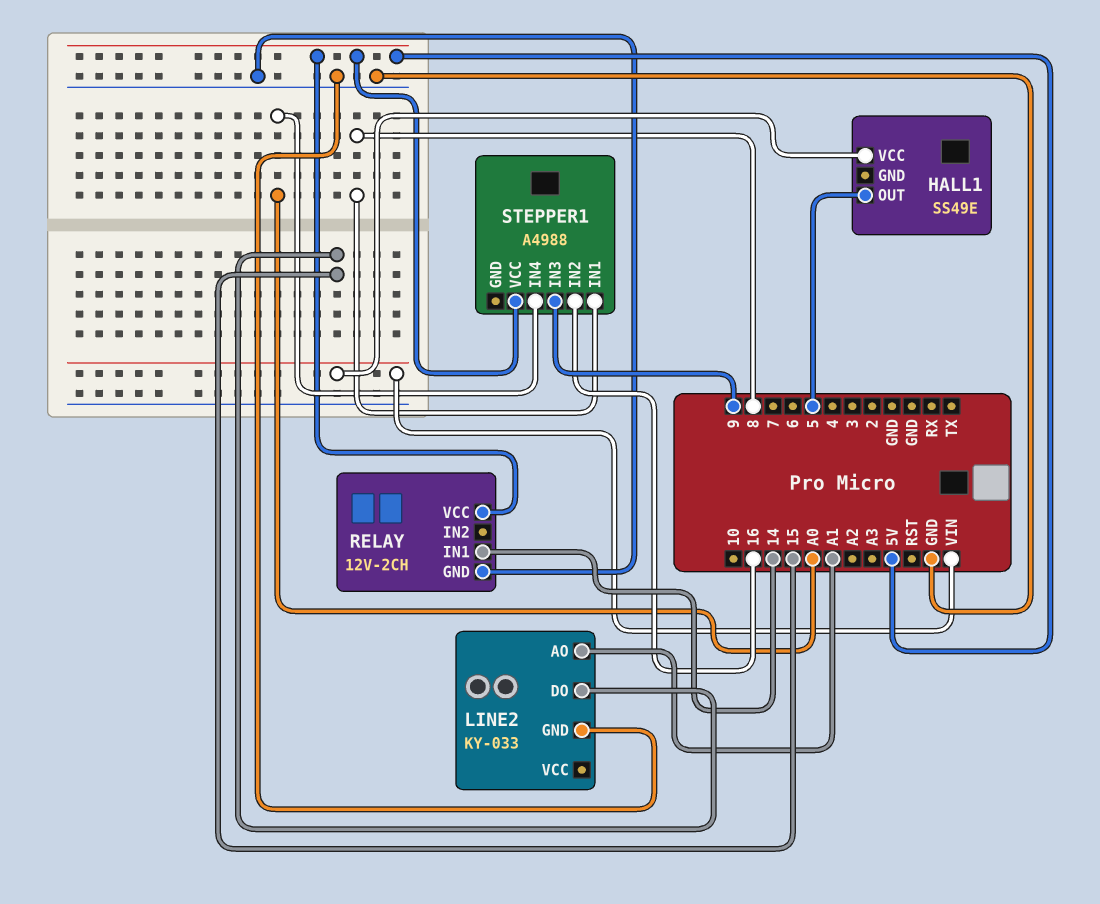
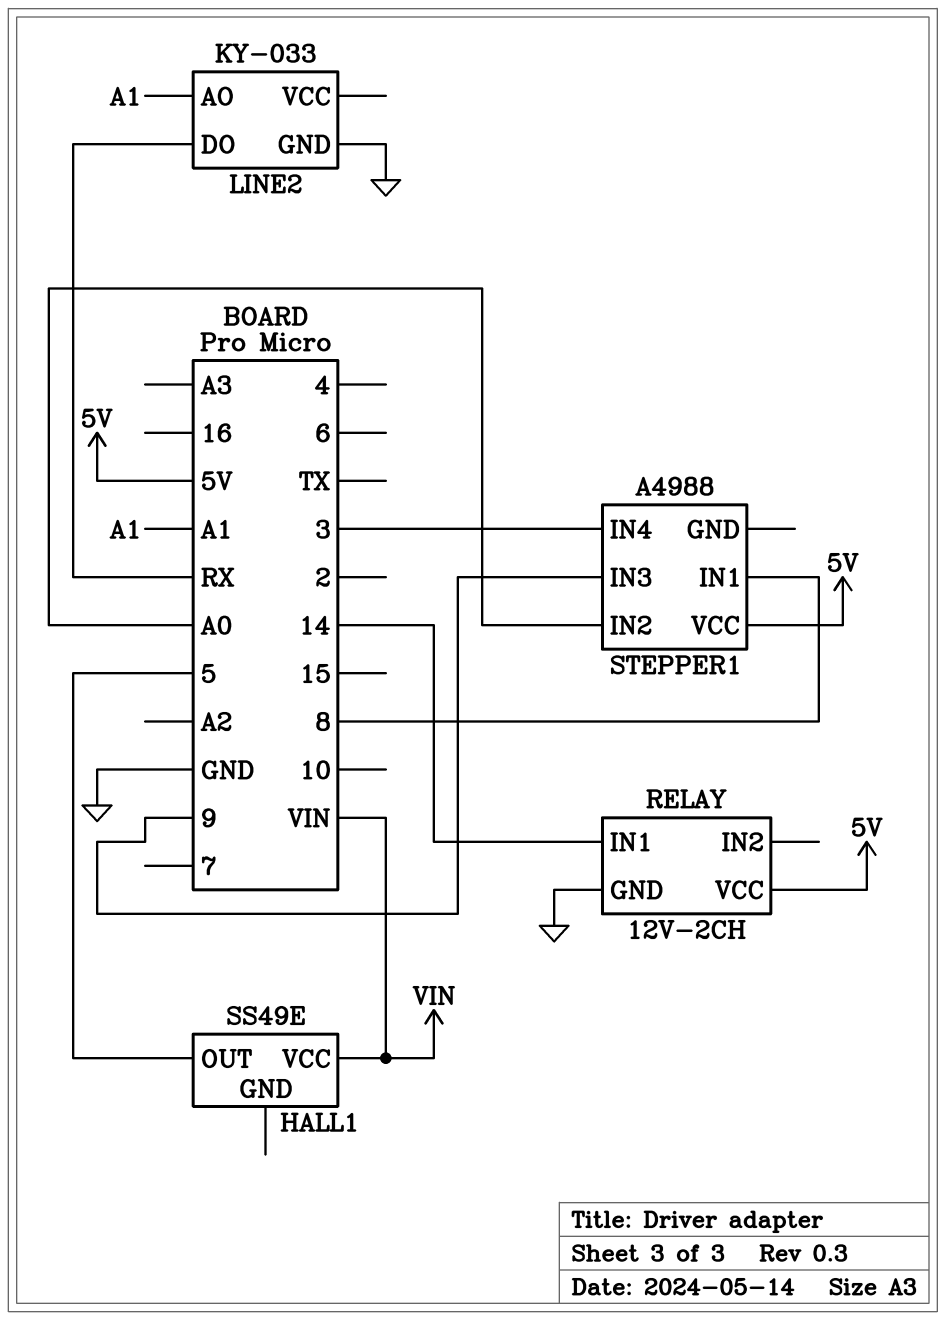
LINE2 pin DO: 15 -> RX
STEPPER1 pin IN2: 16 -> A0
STEPPER1 pin IN4: A0 -> 3

